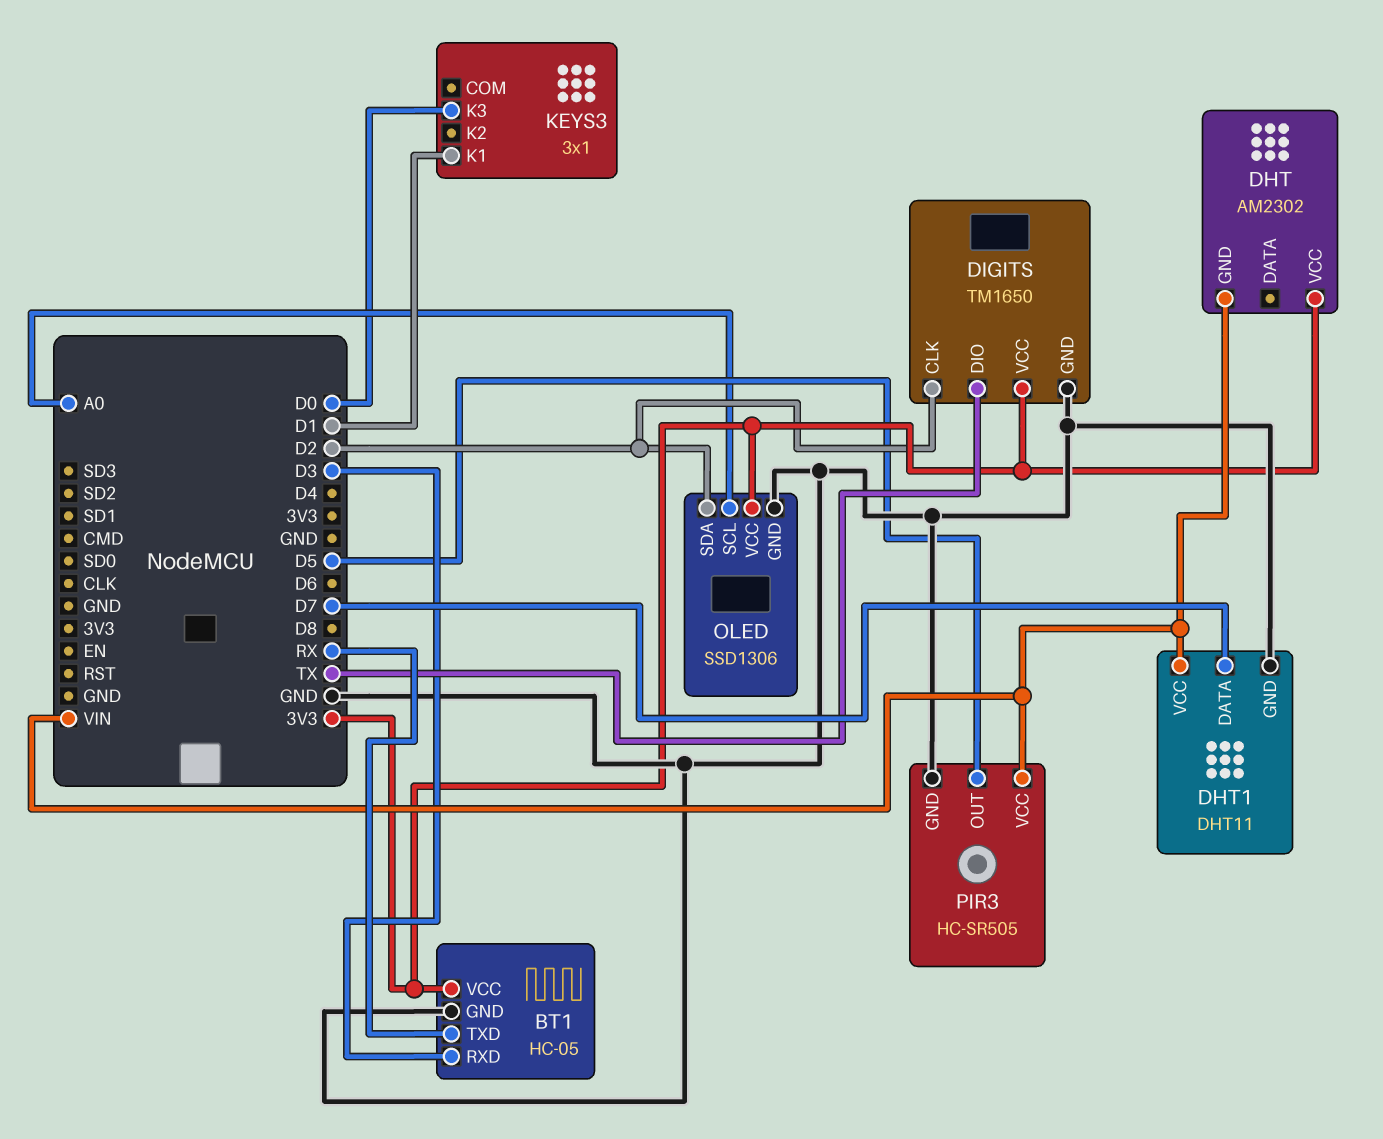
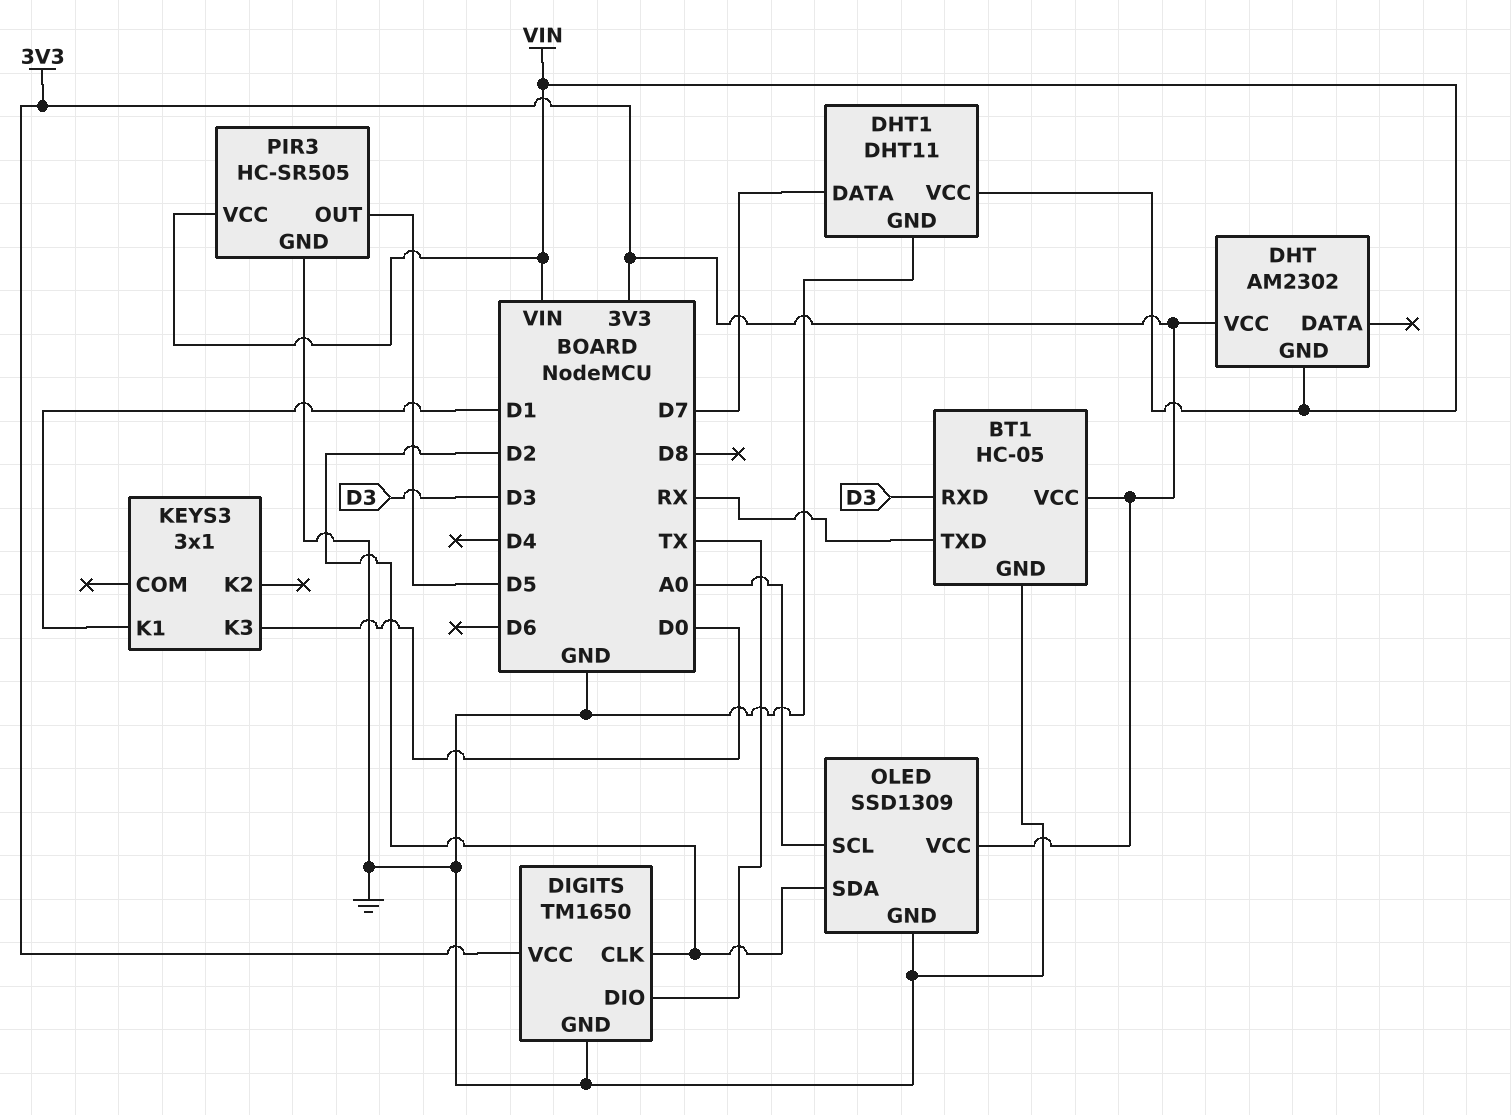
OLED: SSD1306 -> SSD1309

